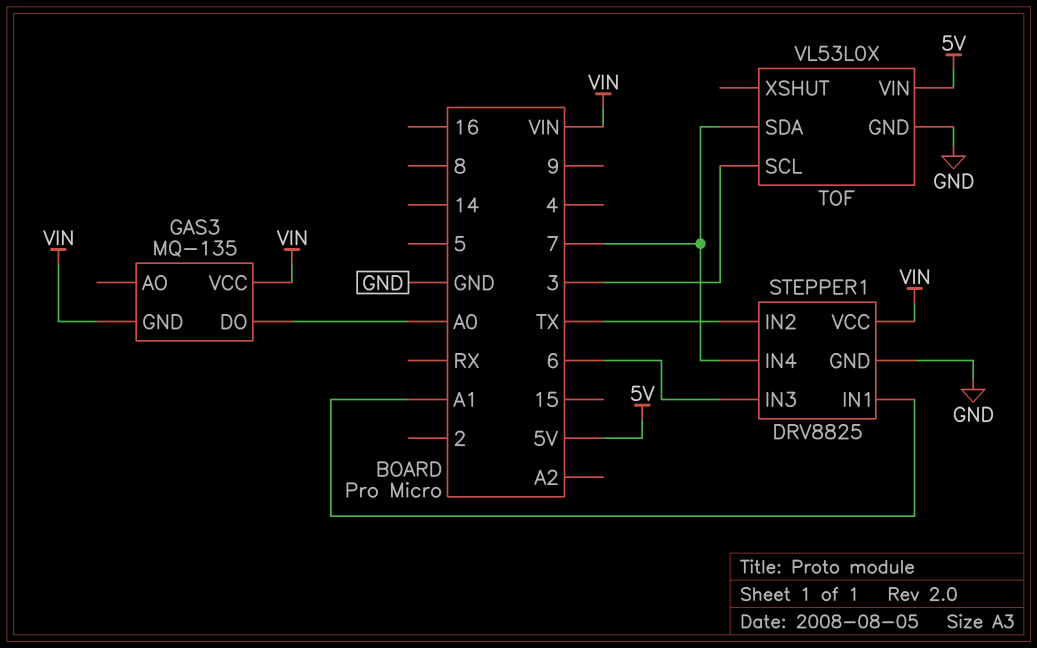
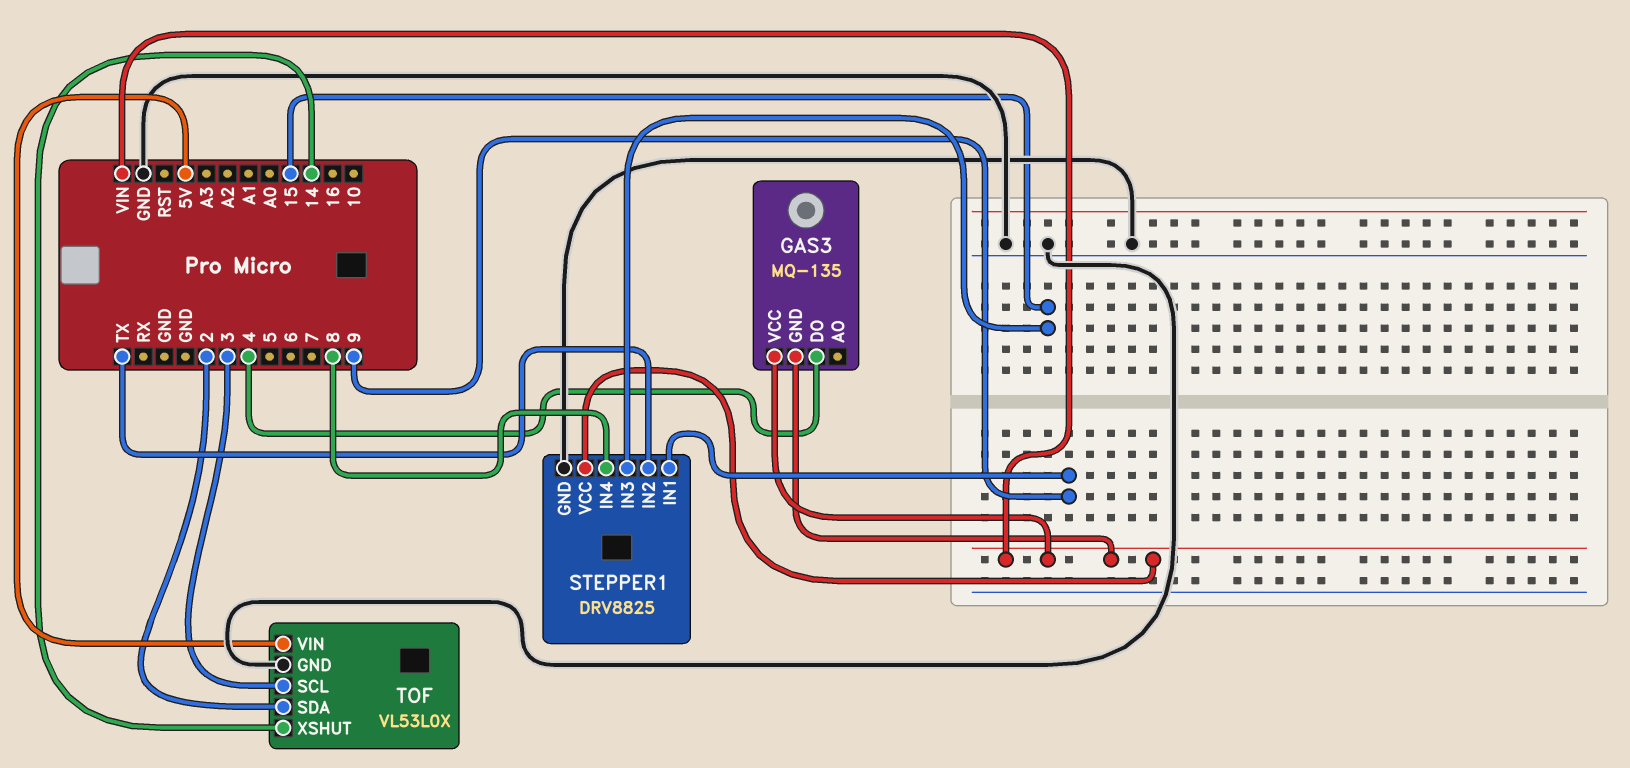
GAS3 pin DO: A0 -> 4
STEPPER1 pin IN1: A1 -> 9
STEPPER1 pin IN3: 6 -> 15
STEPPER1 pin IN4: 7 -> 8
TOF pin SDA: 7 -> 2
TOF pin XSHUT: none -> 14

